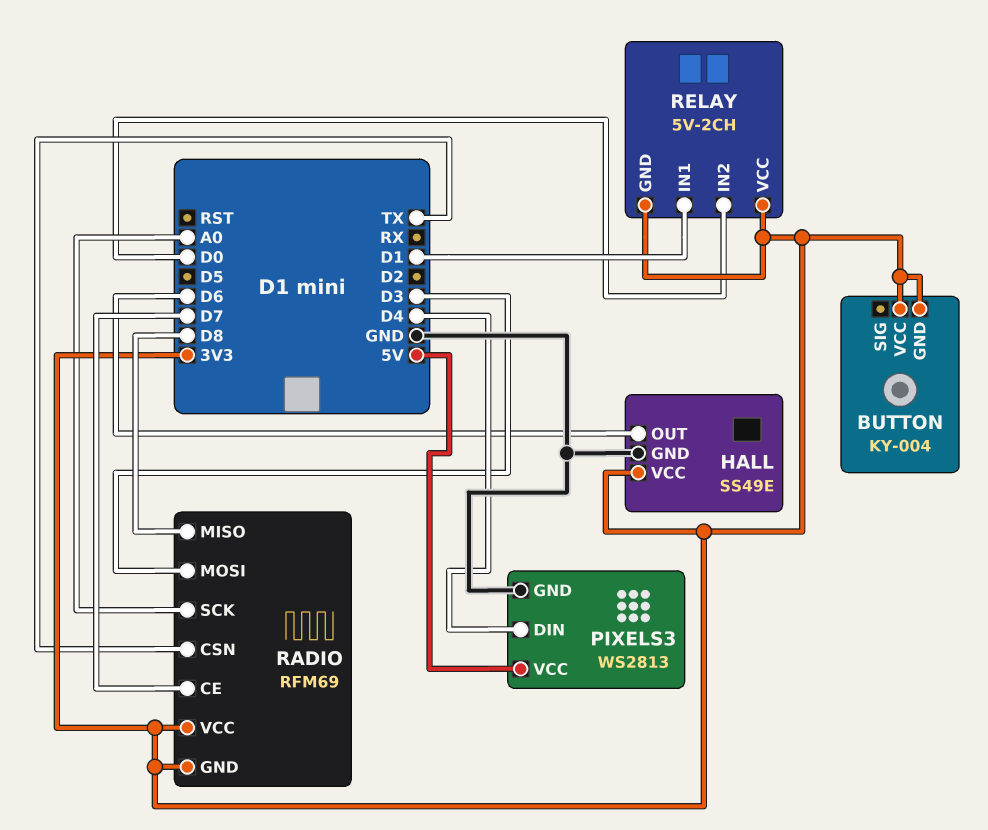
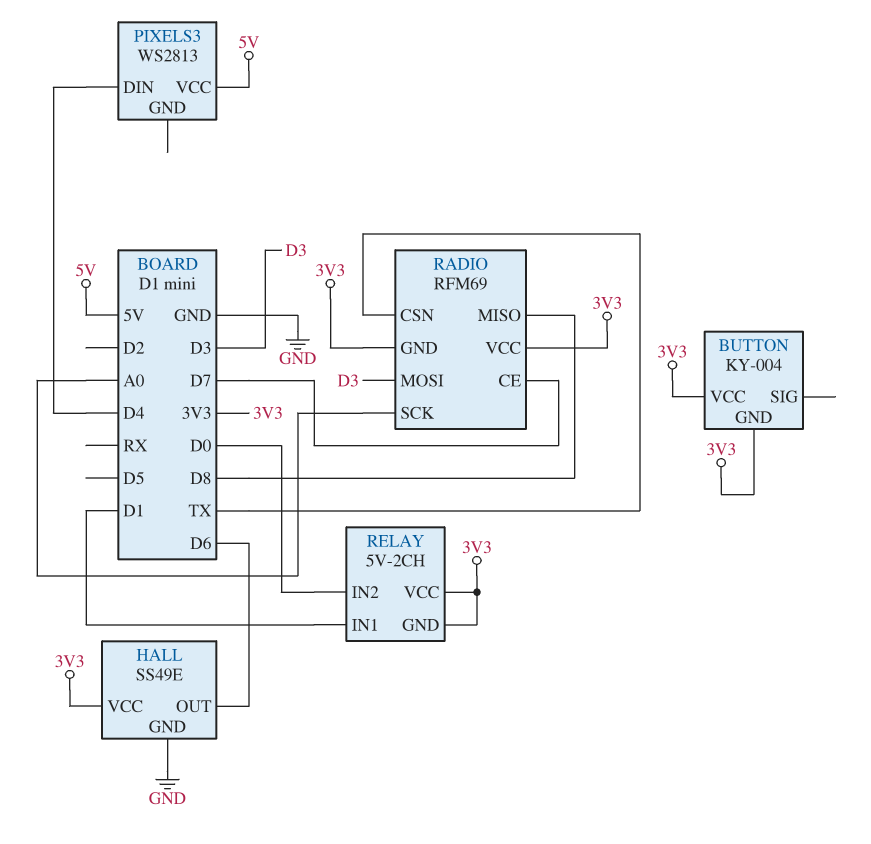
PIXELS3 pin GND: GND -> none

